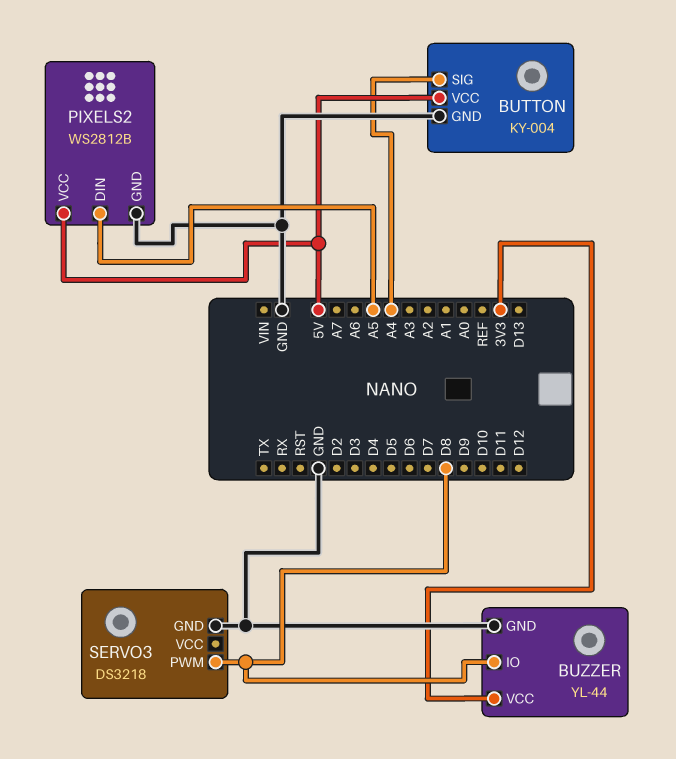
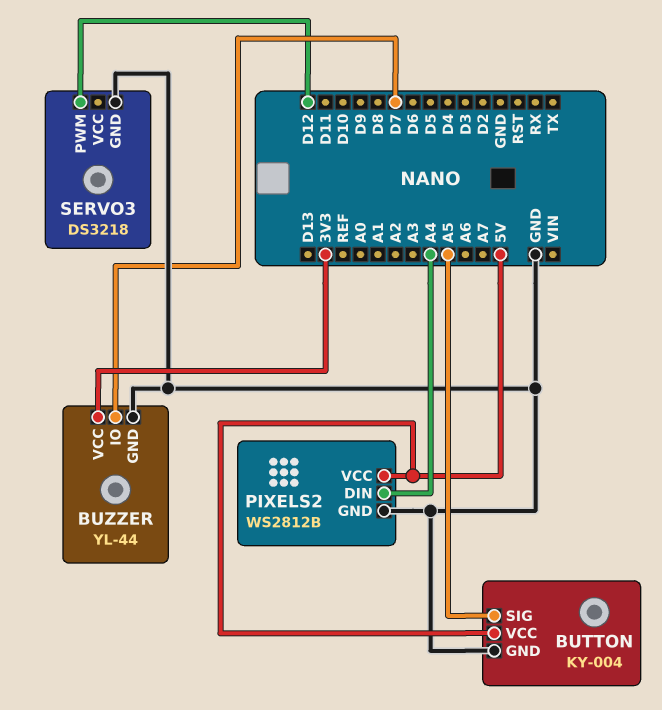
BUTTON pin SIG: A4 -> A5
BUZZER pin IO: D8 -> D7
PIXELS2 pin DIN: A5 -> A4
SERVO3 pin PWM: D8 -> D12

